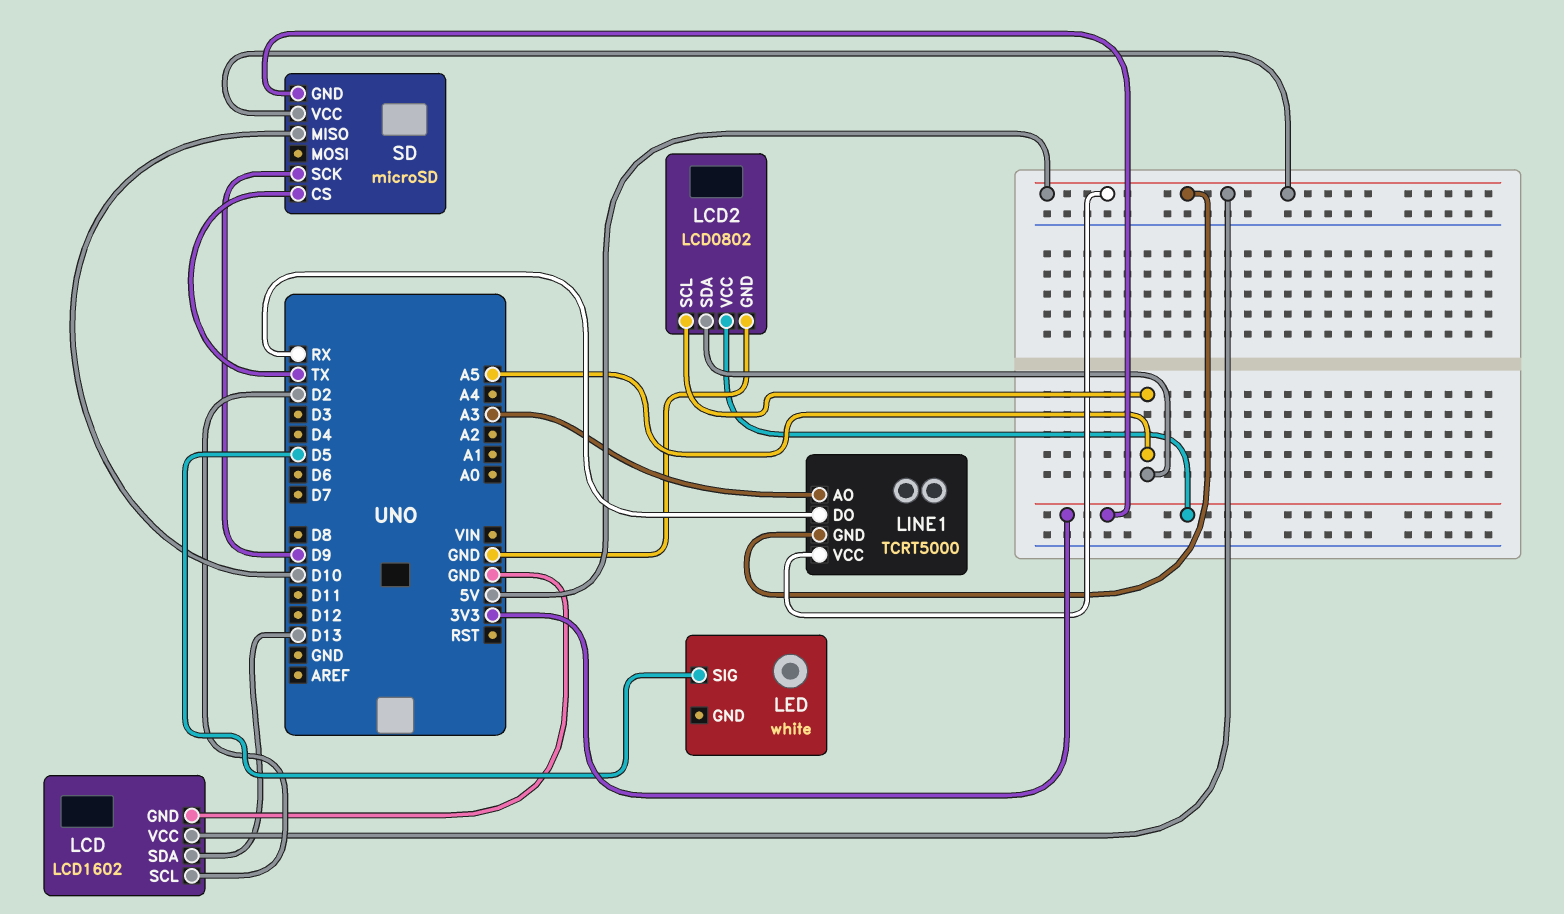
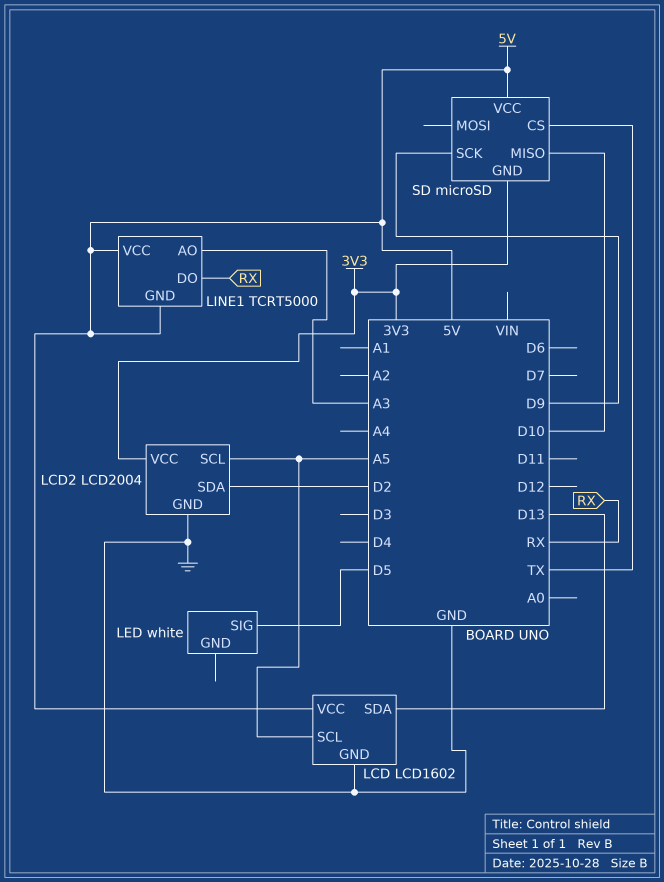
LCD pin SCL: D2 -> A5
LCD2: LCD0802 -> LCD2004
LCD2 pin SDA: A5 -> D2

